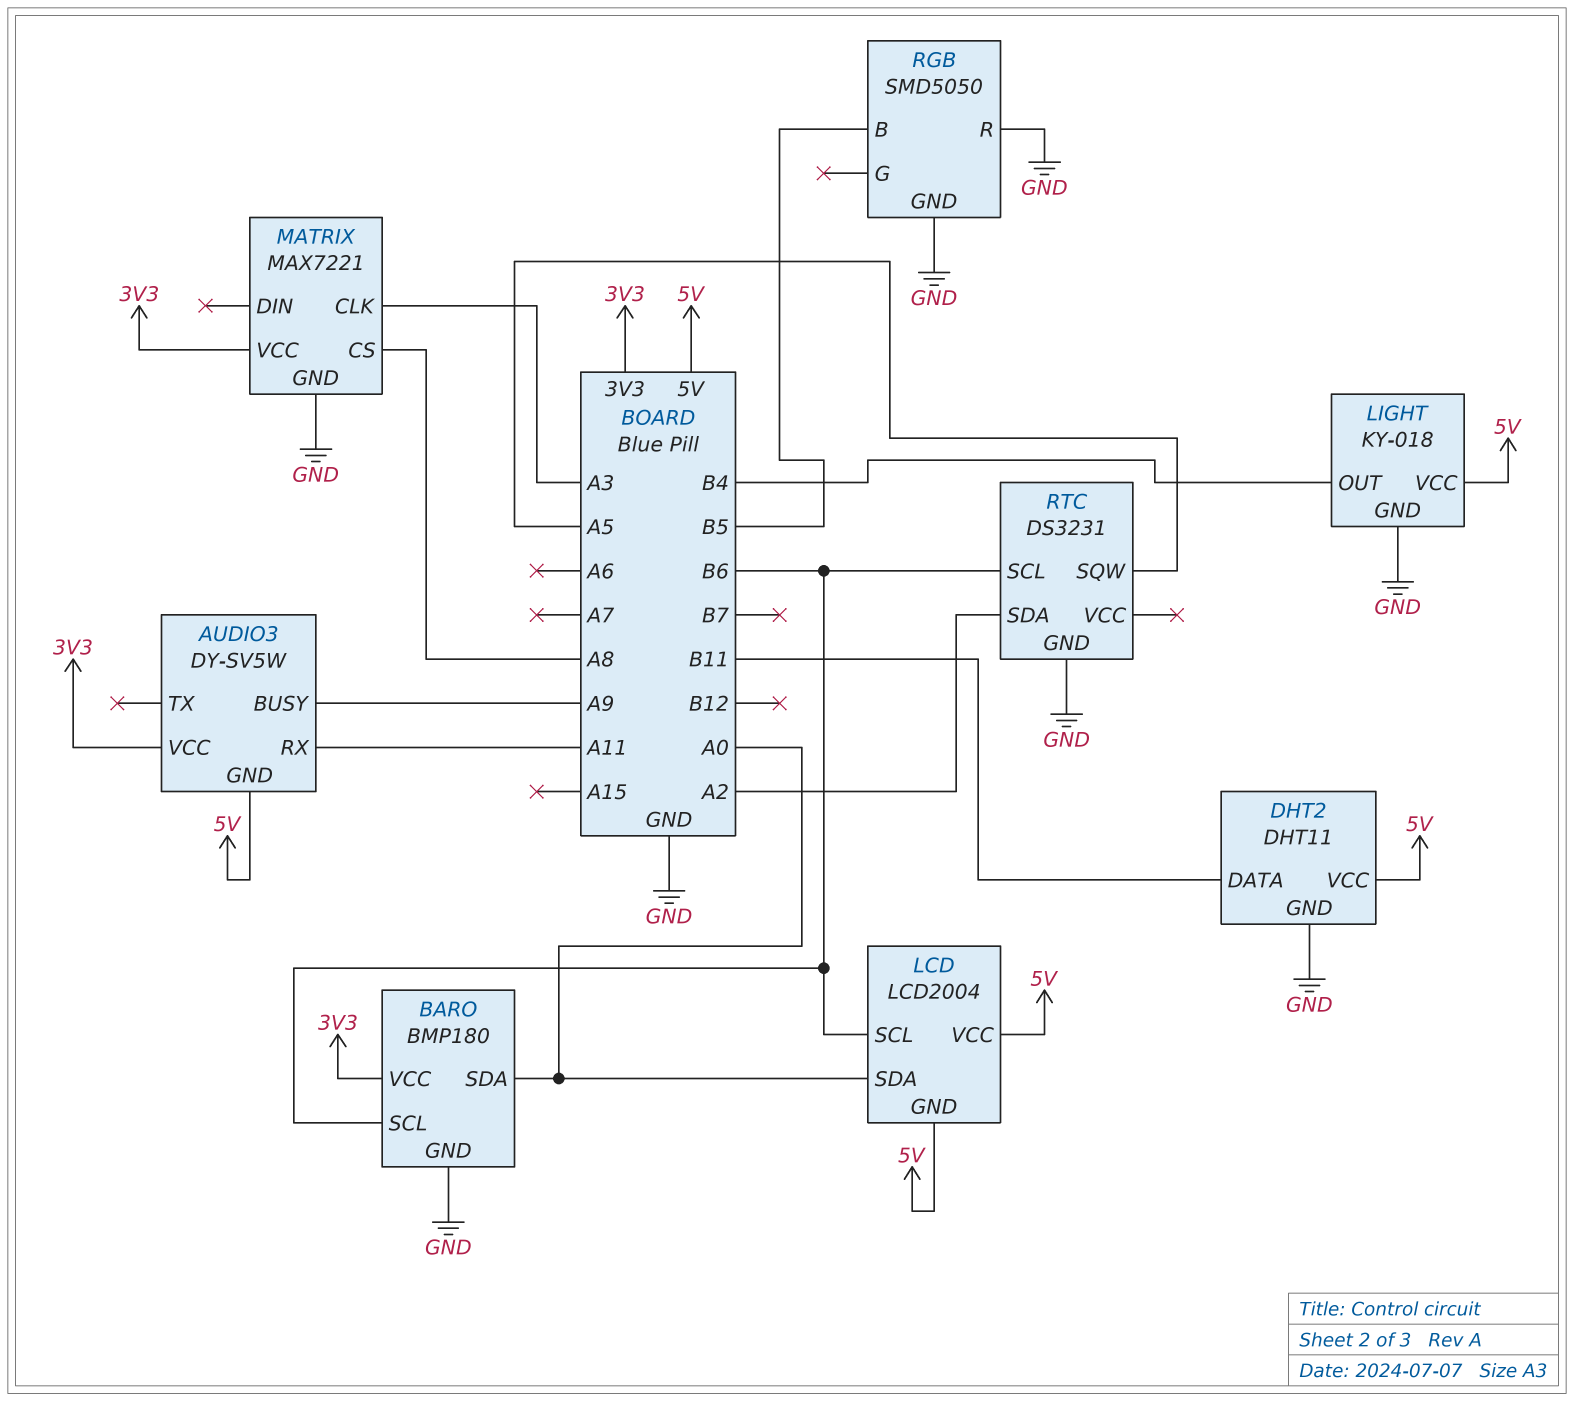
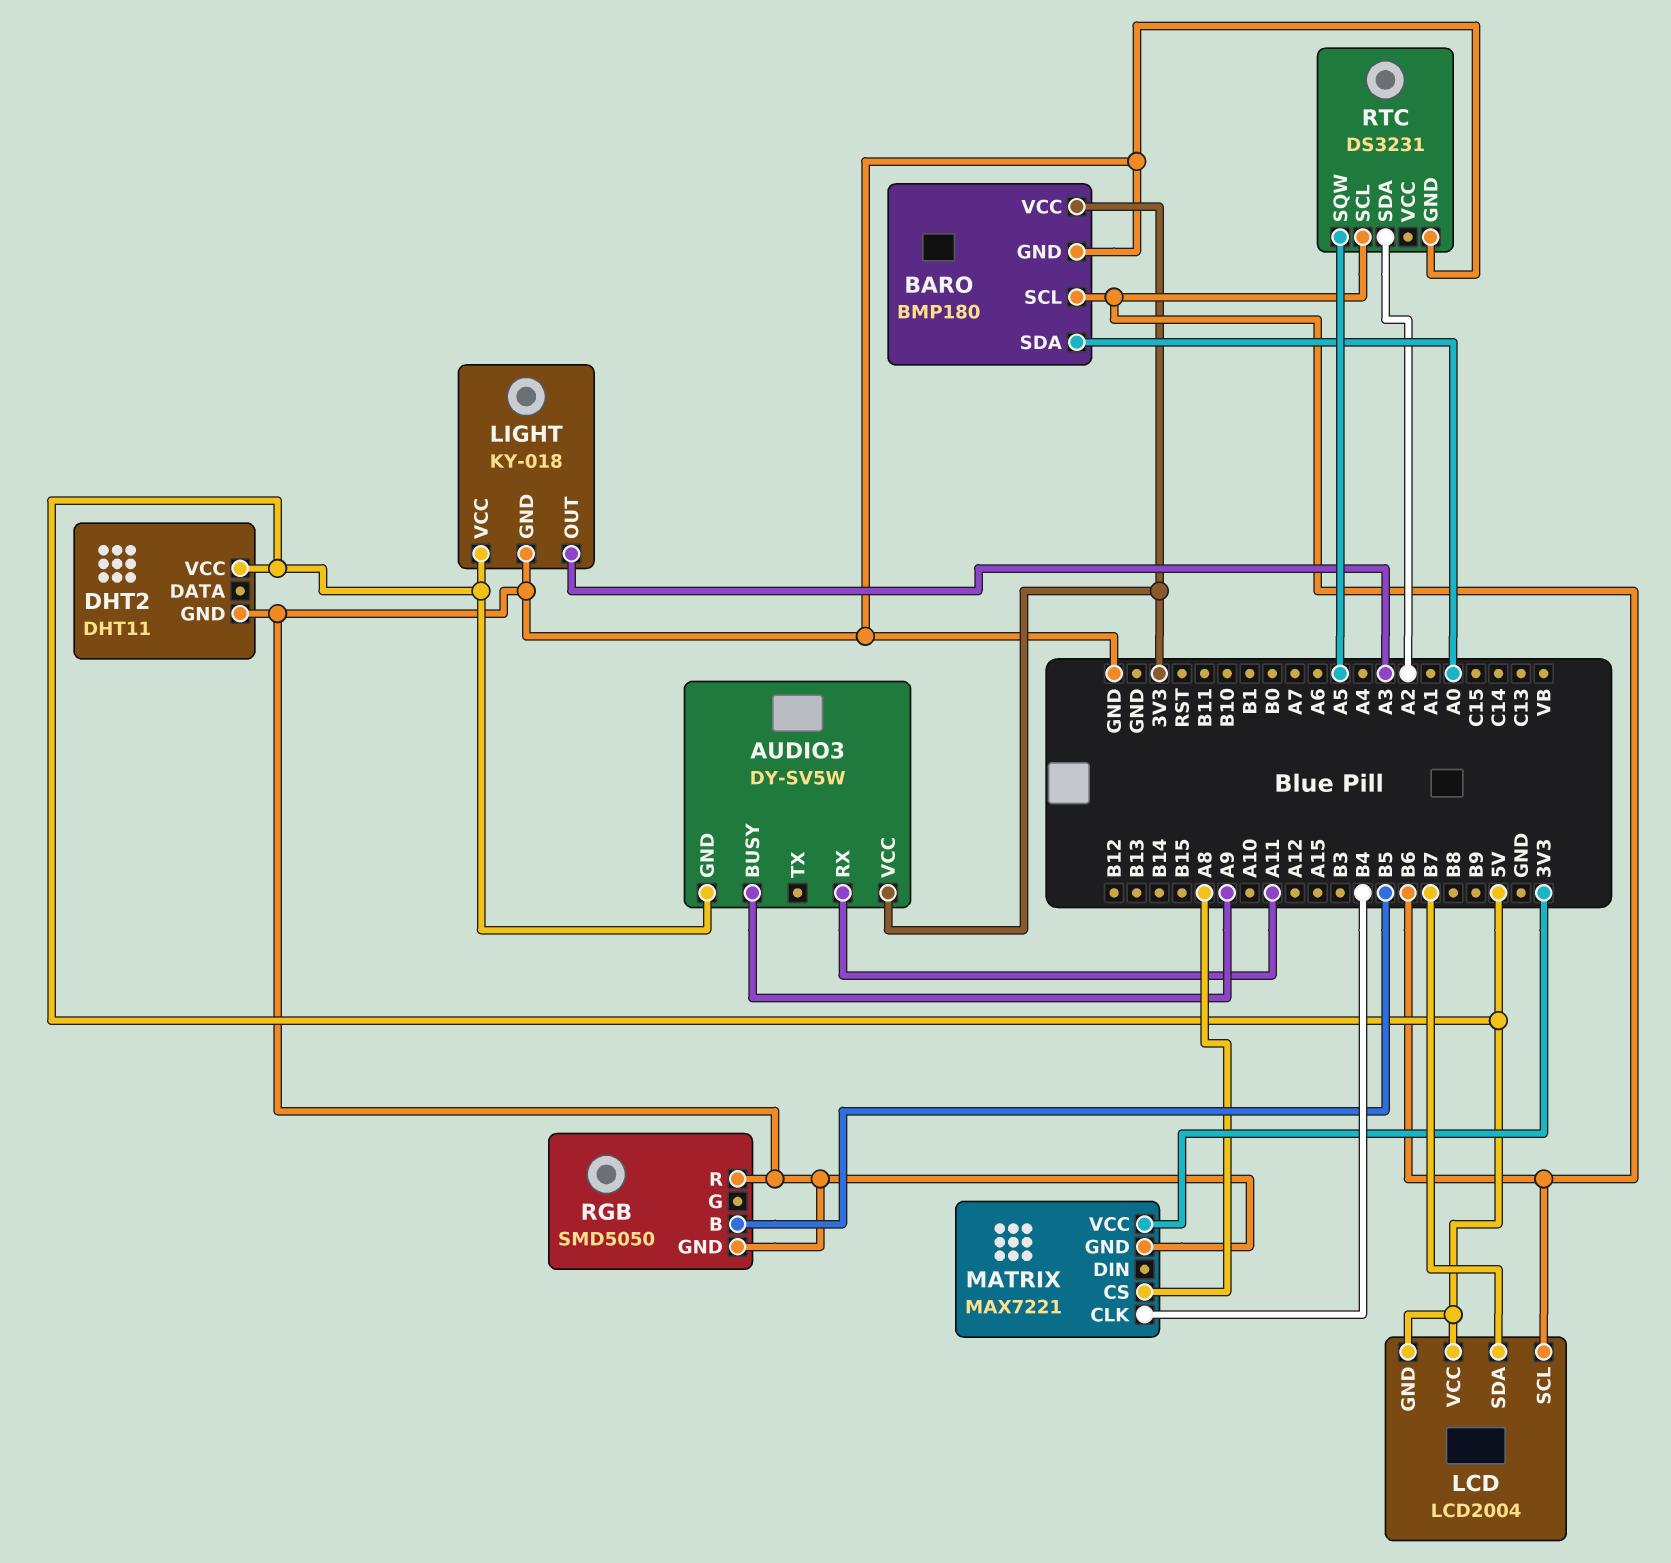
DHT2 pin DATA: B11 -> none
LCD pin SDA: A0 -> B7
LIGHT pin OUT: B4 -> A3
MATRIX pin CLK: A3 -> B4

